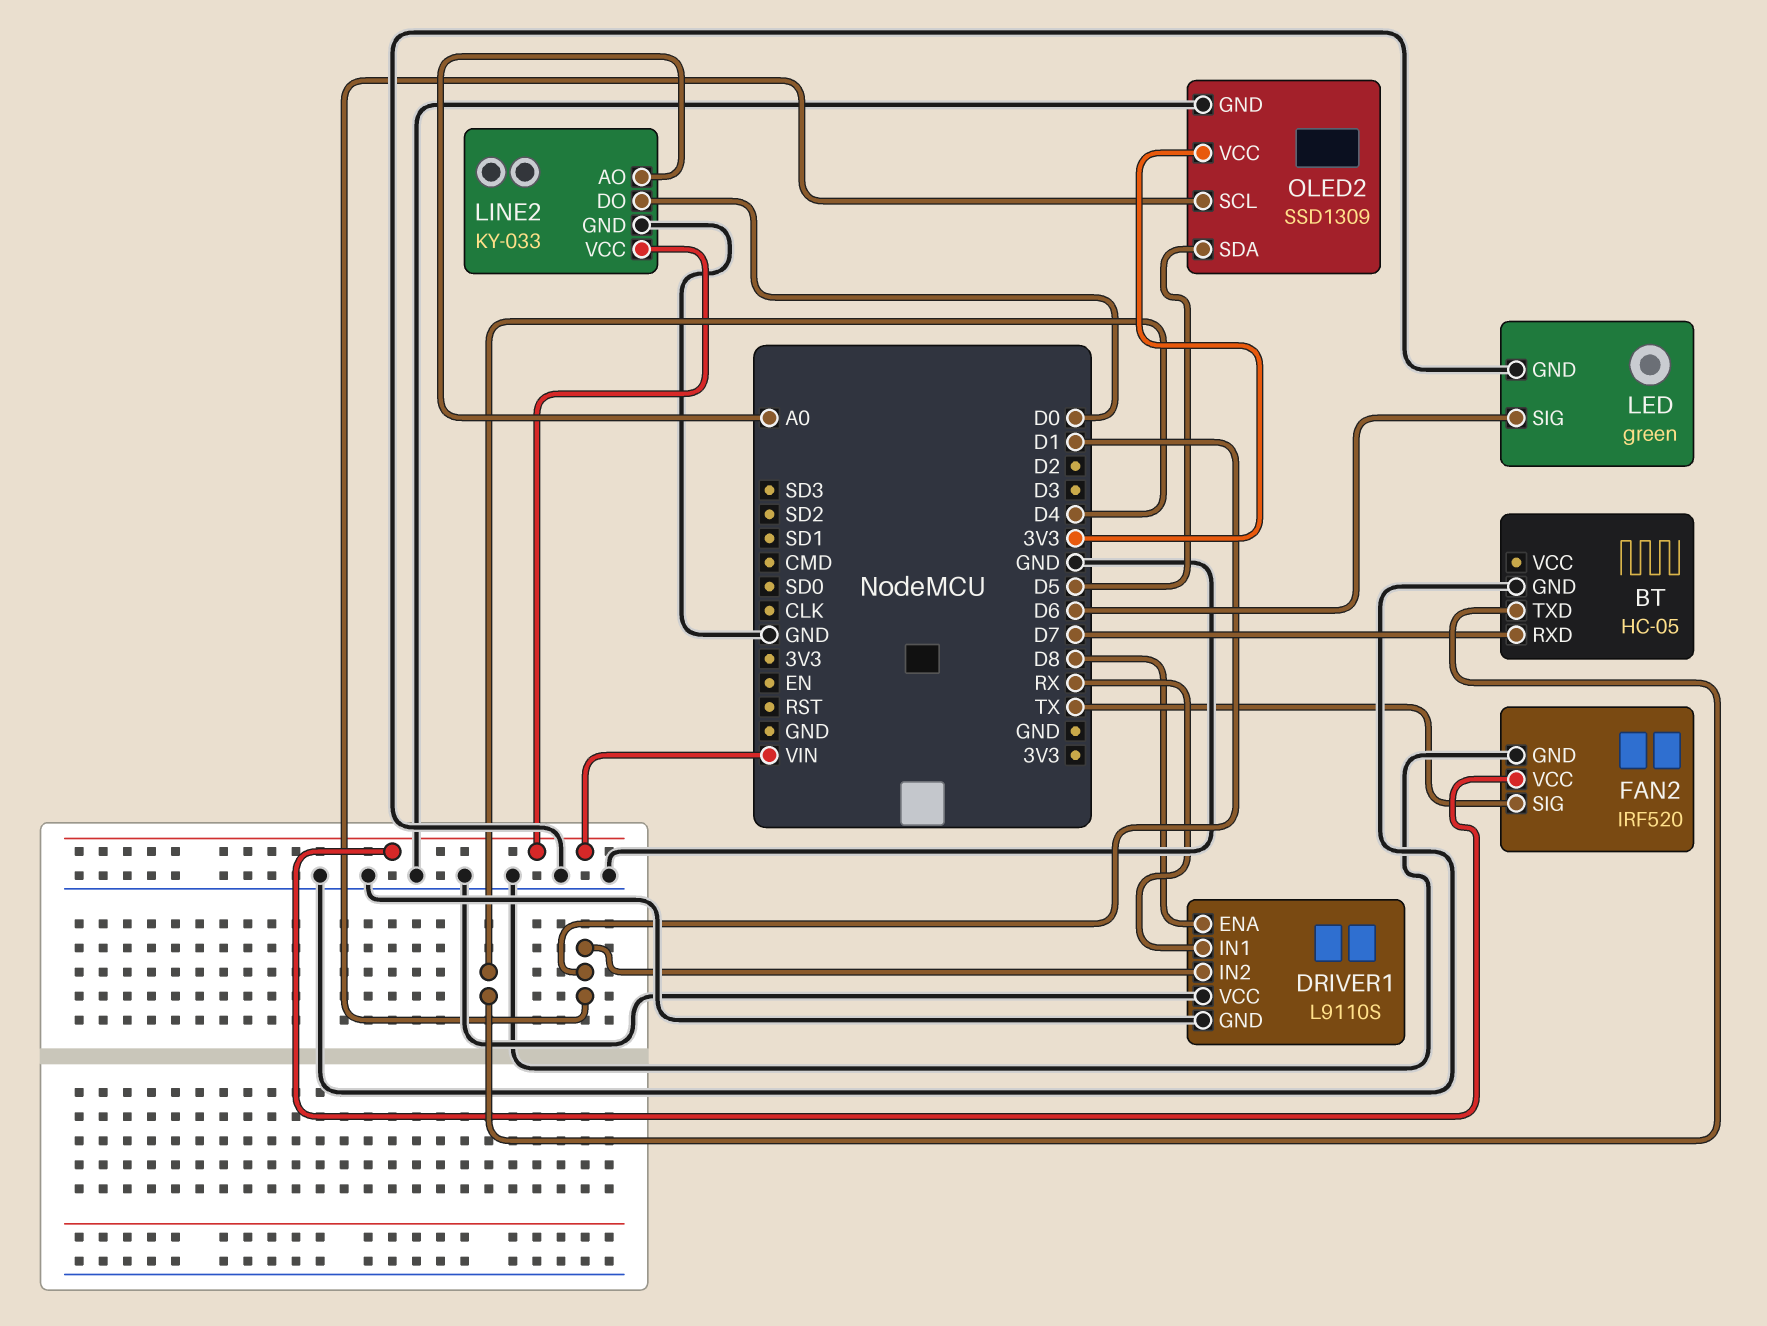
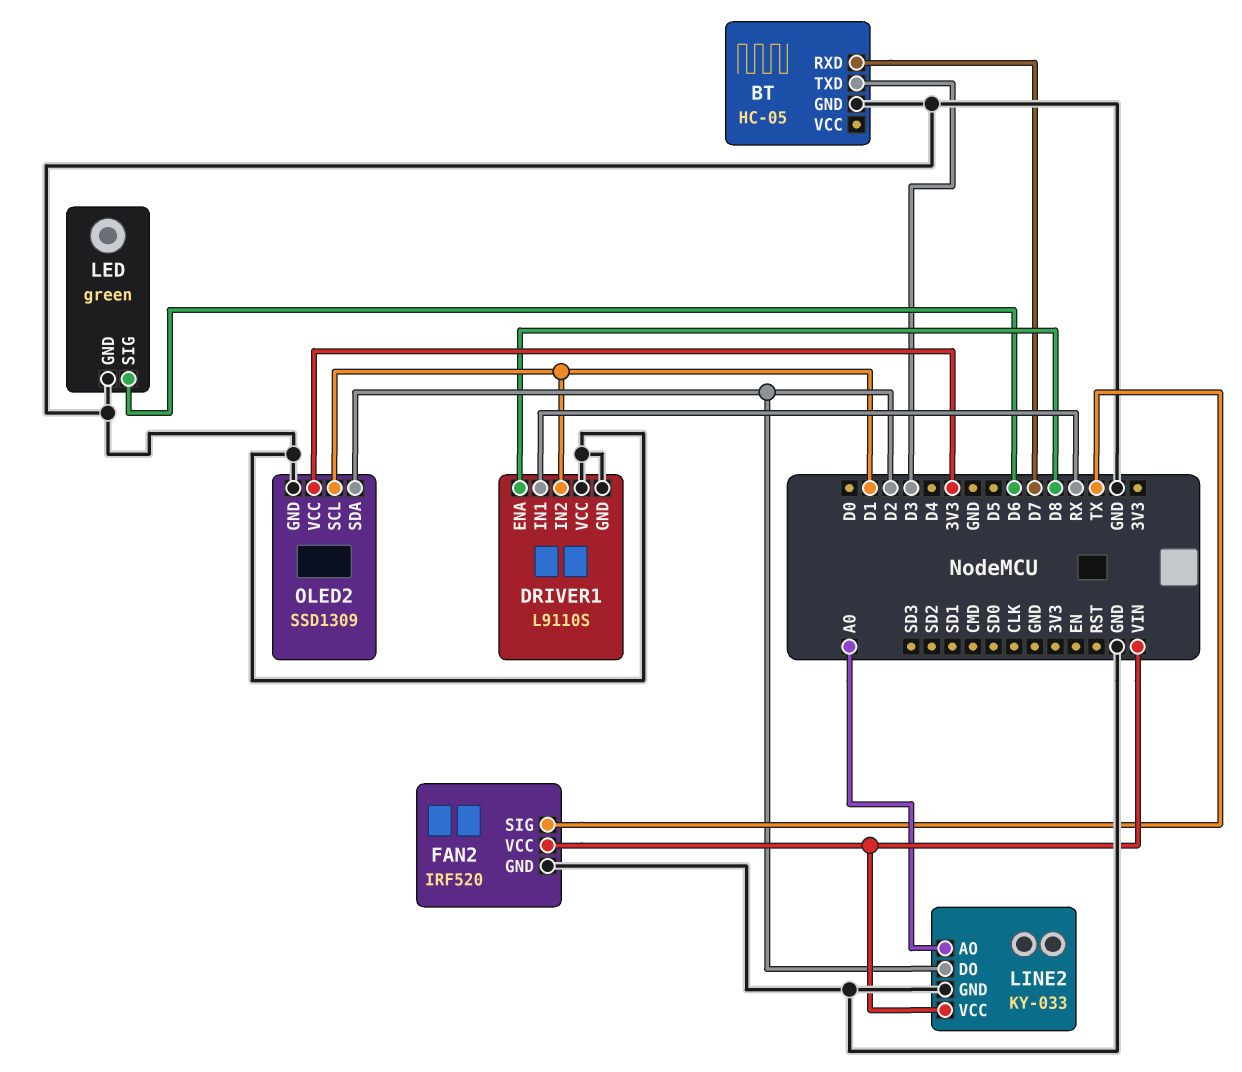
BT pin TXD: D4 -> D3
LINE2 pin DO: D0 -> D2
OLED2 pin SDA: D5 -> D2

